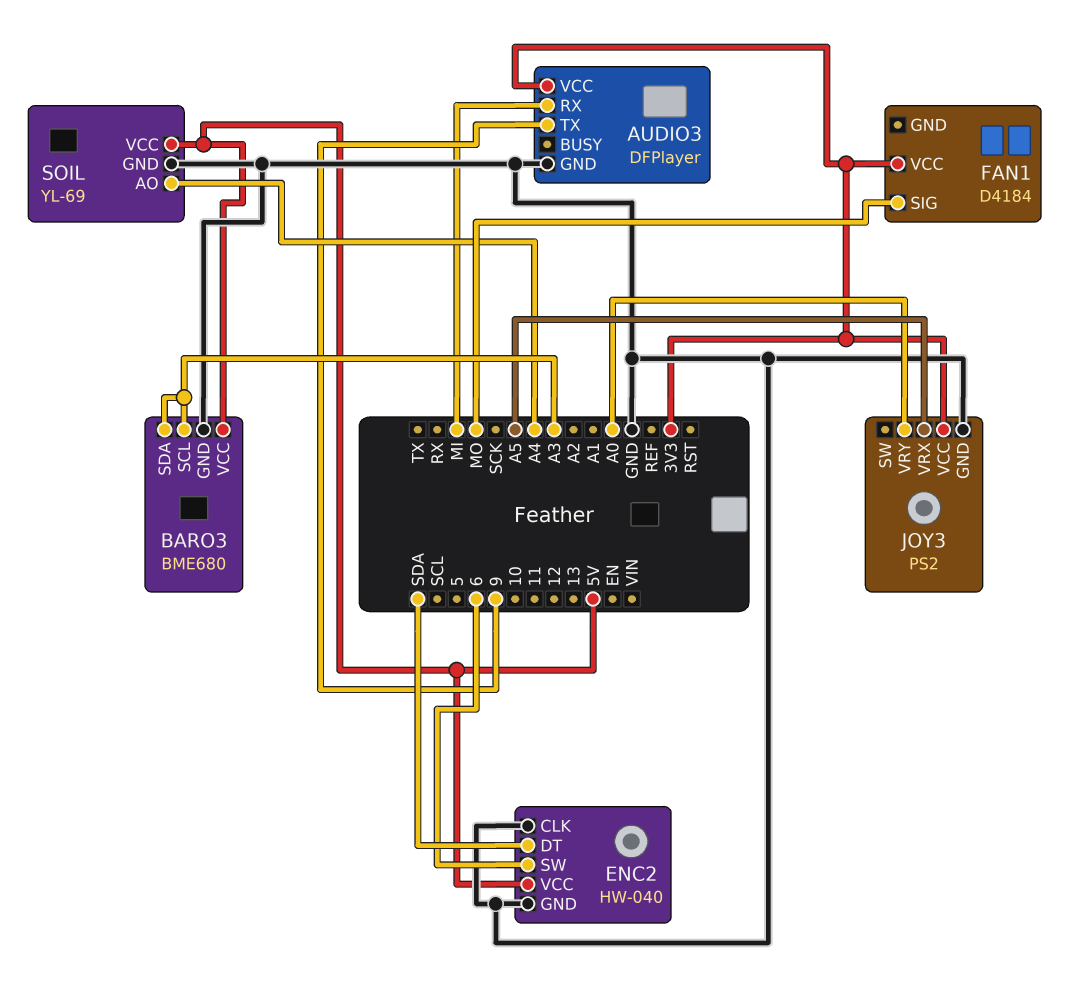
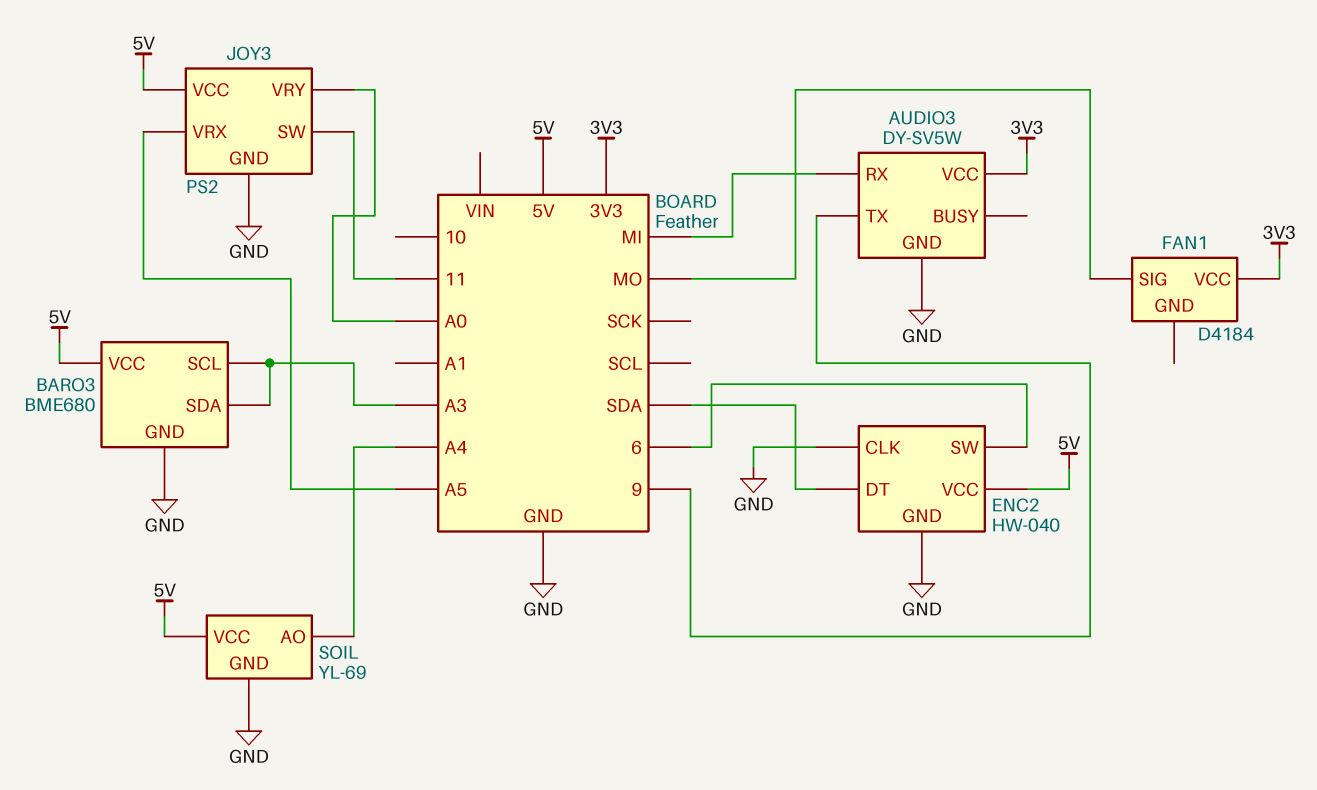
AUDIO3: DFPlayer -> DY-SV5W
JOY3 pin SW: none -> 11
JOY3 pin VCC: 3V3 -> 5V

